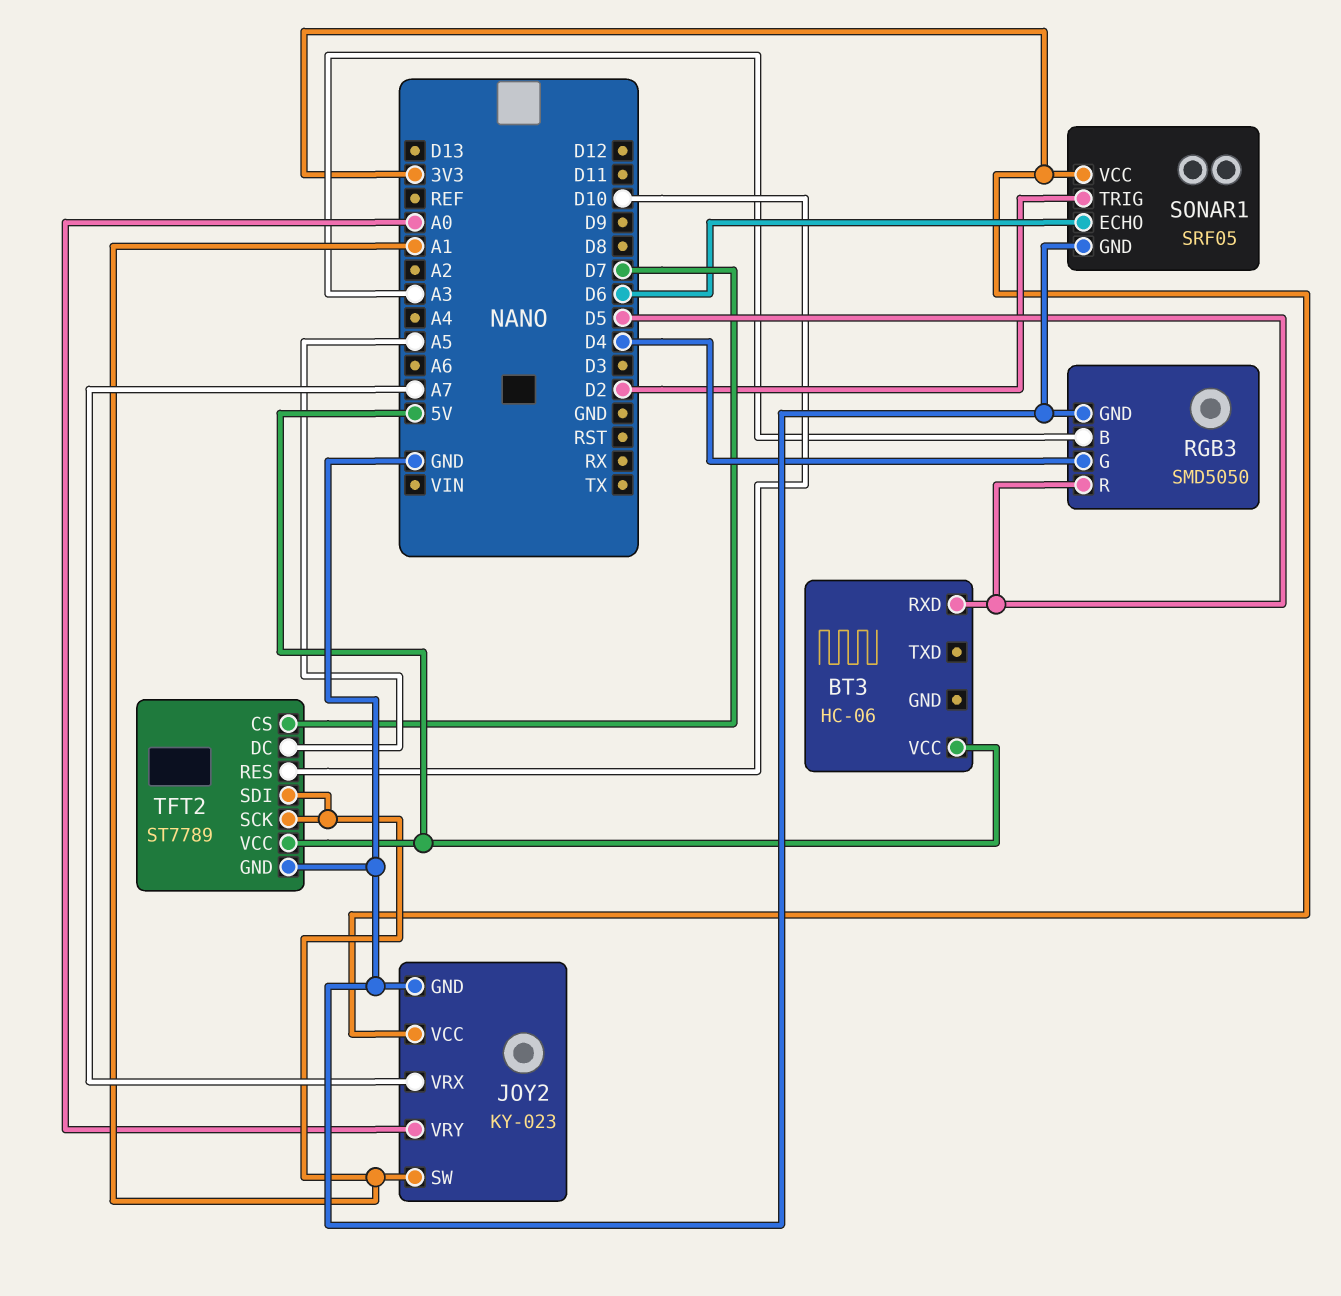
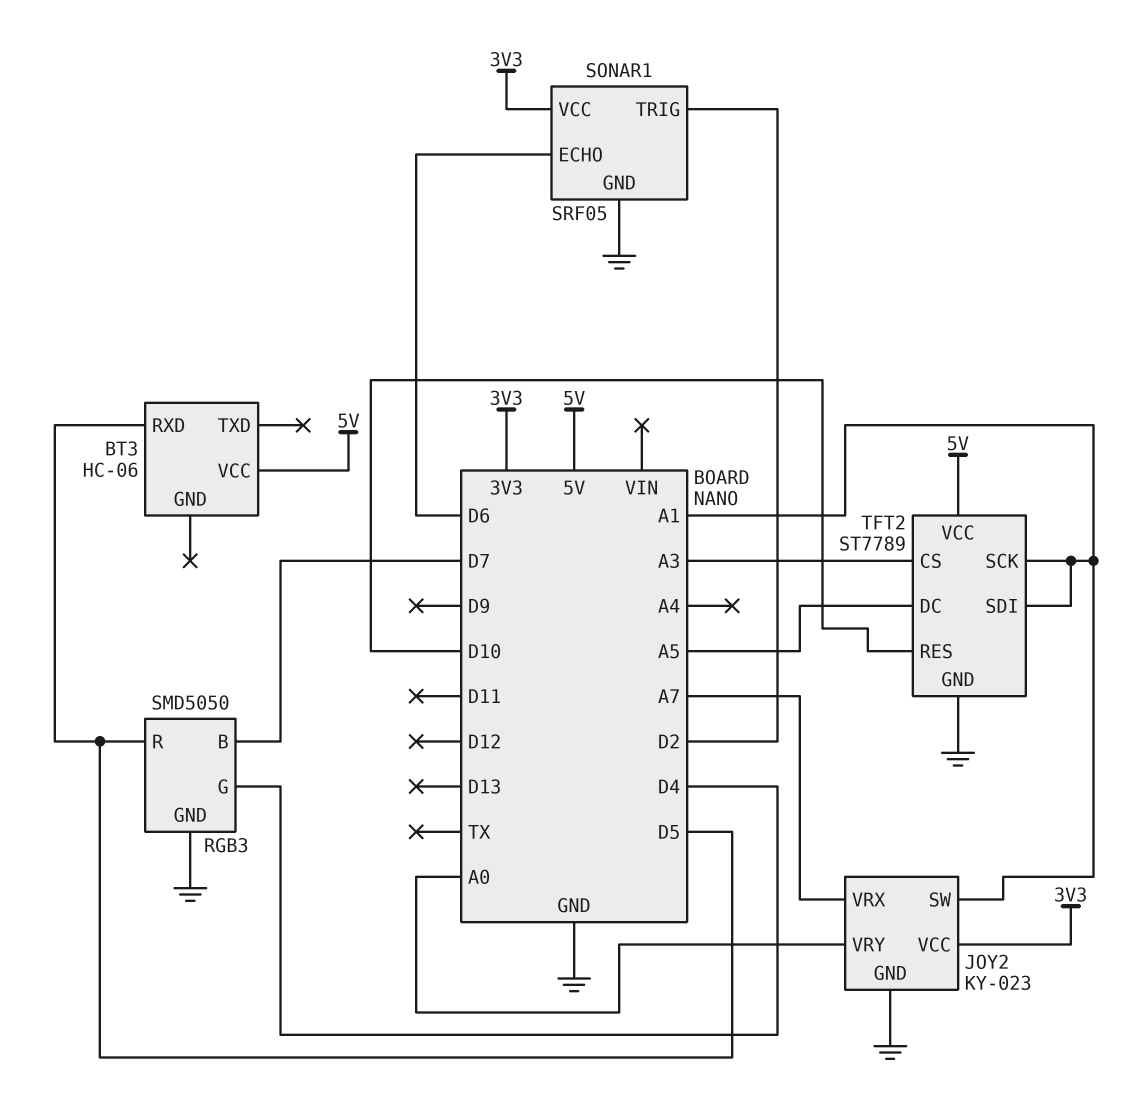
RGB3 pin B: A3 -> D7
TFT2 pin CS: D7 -> A3

